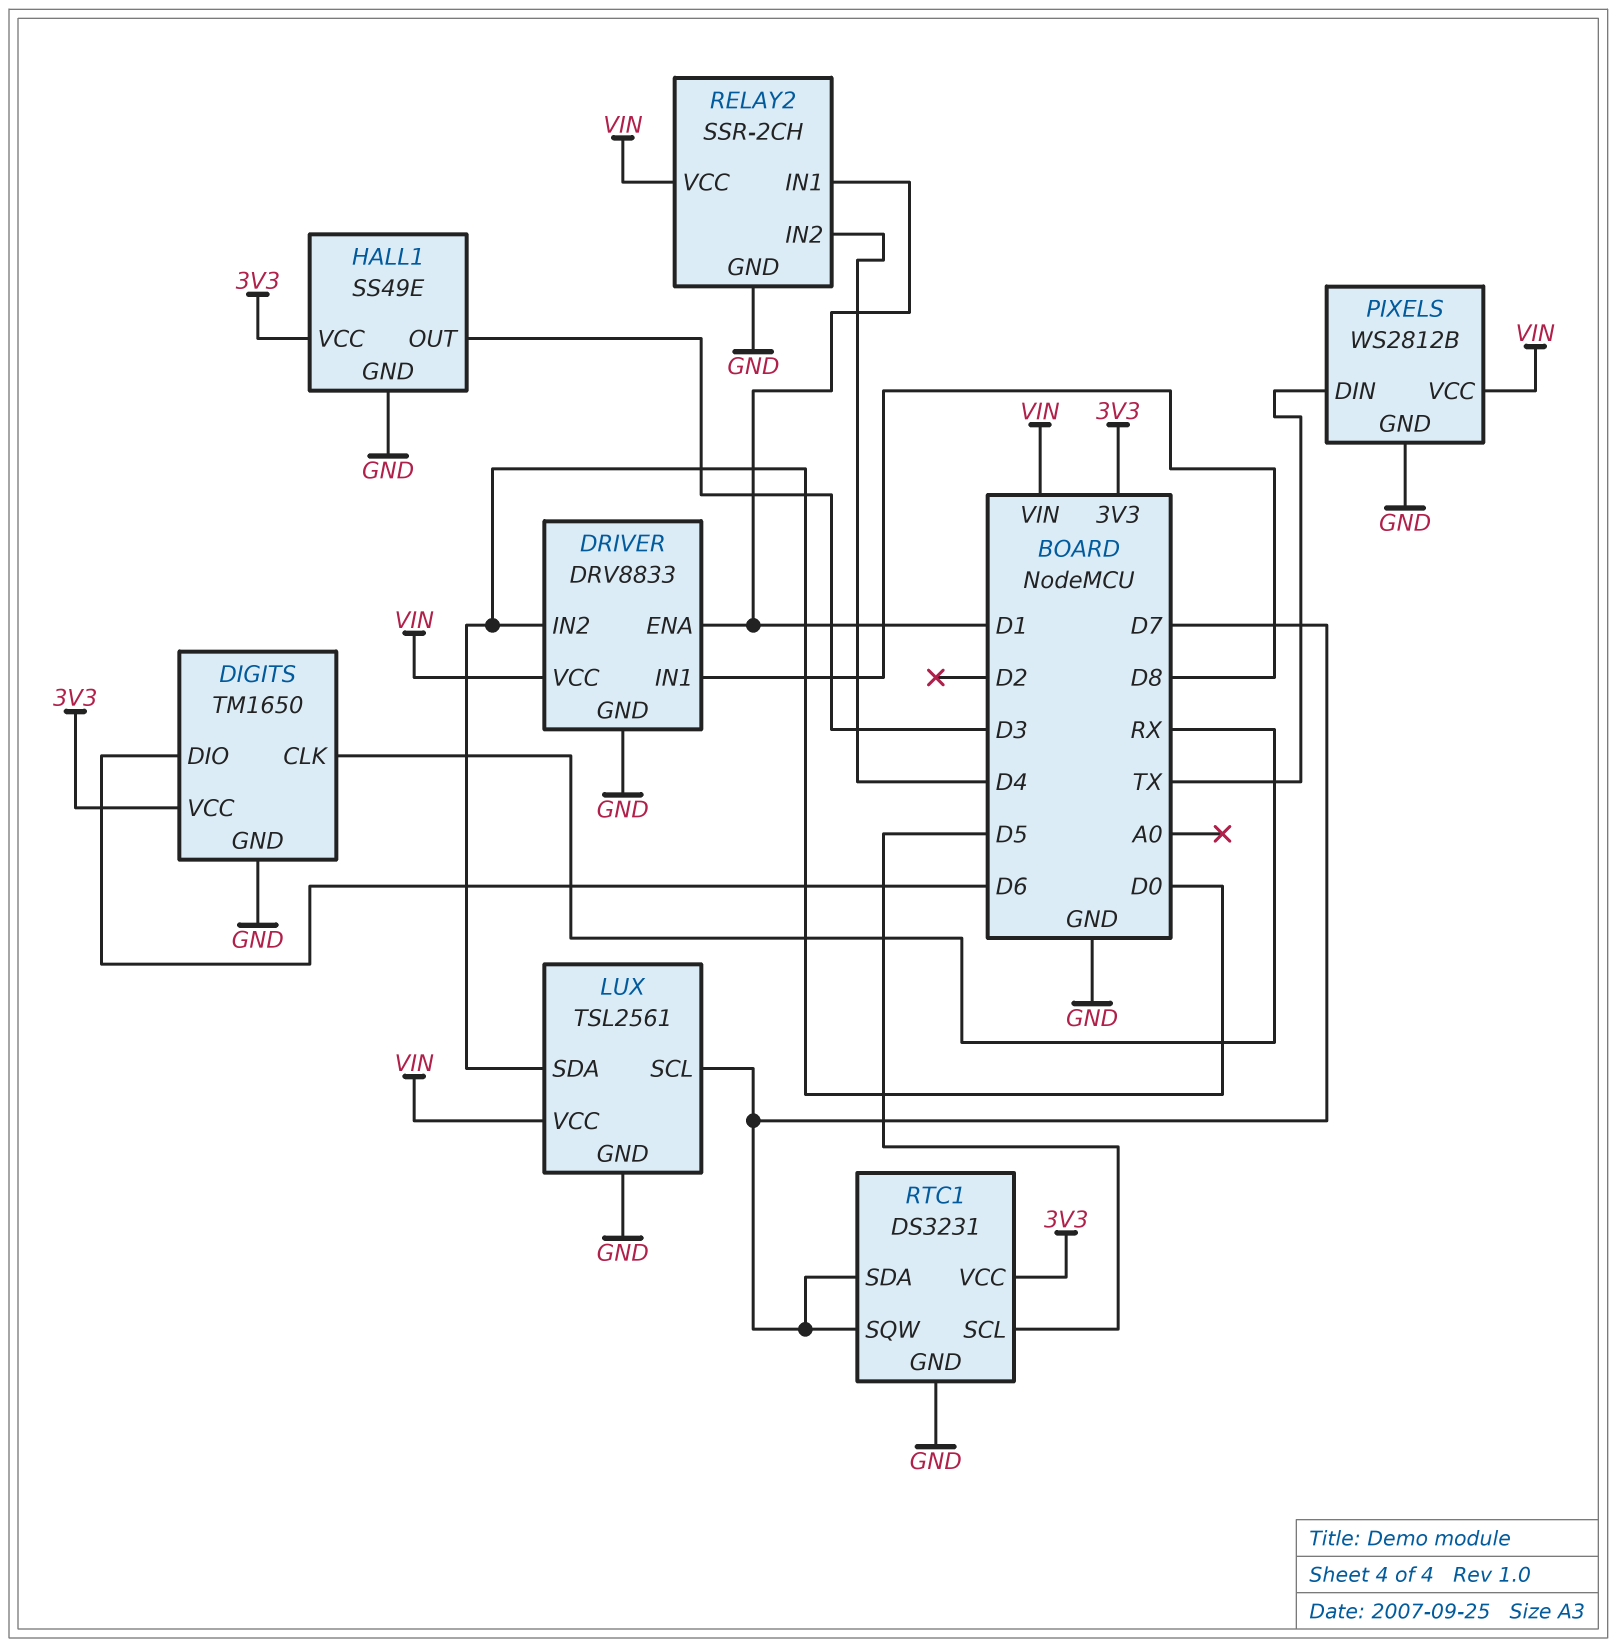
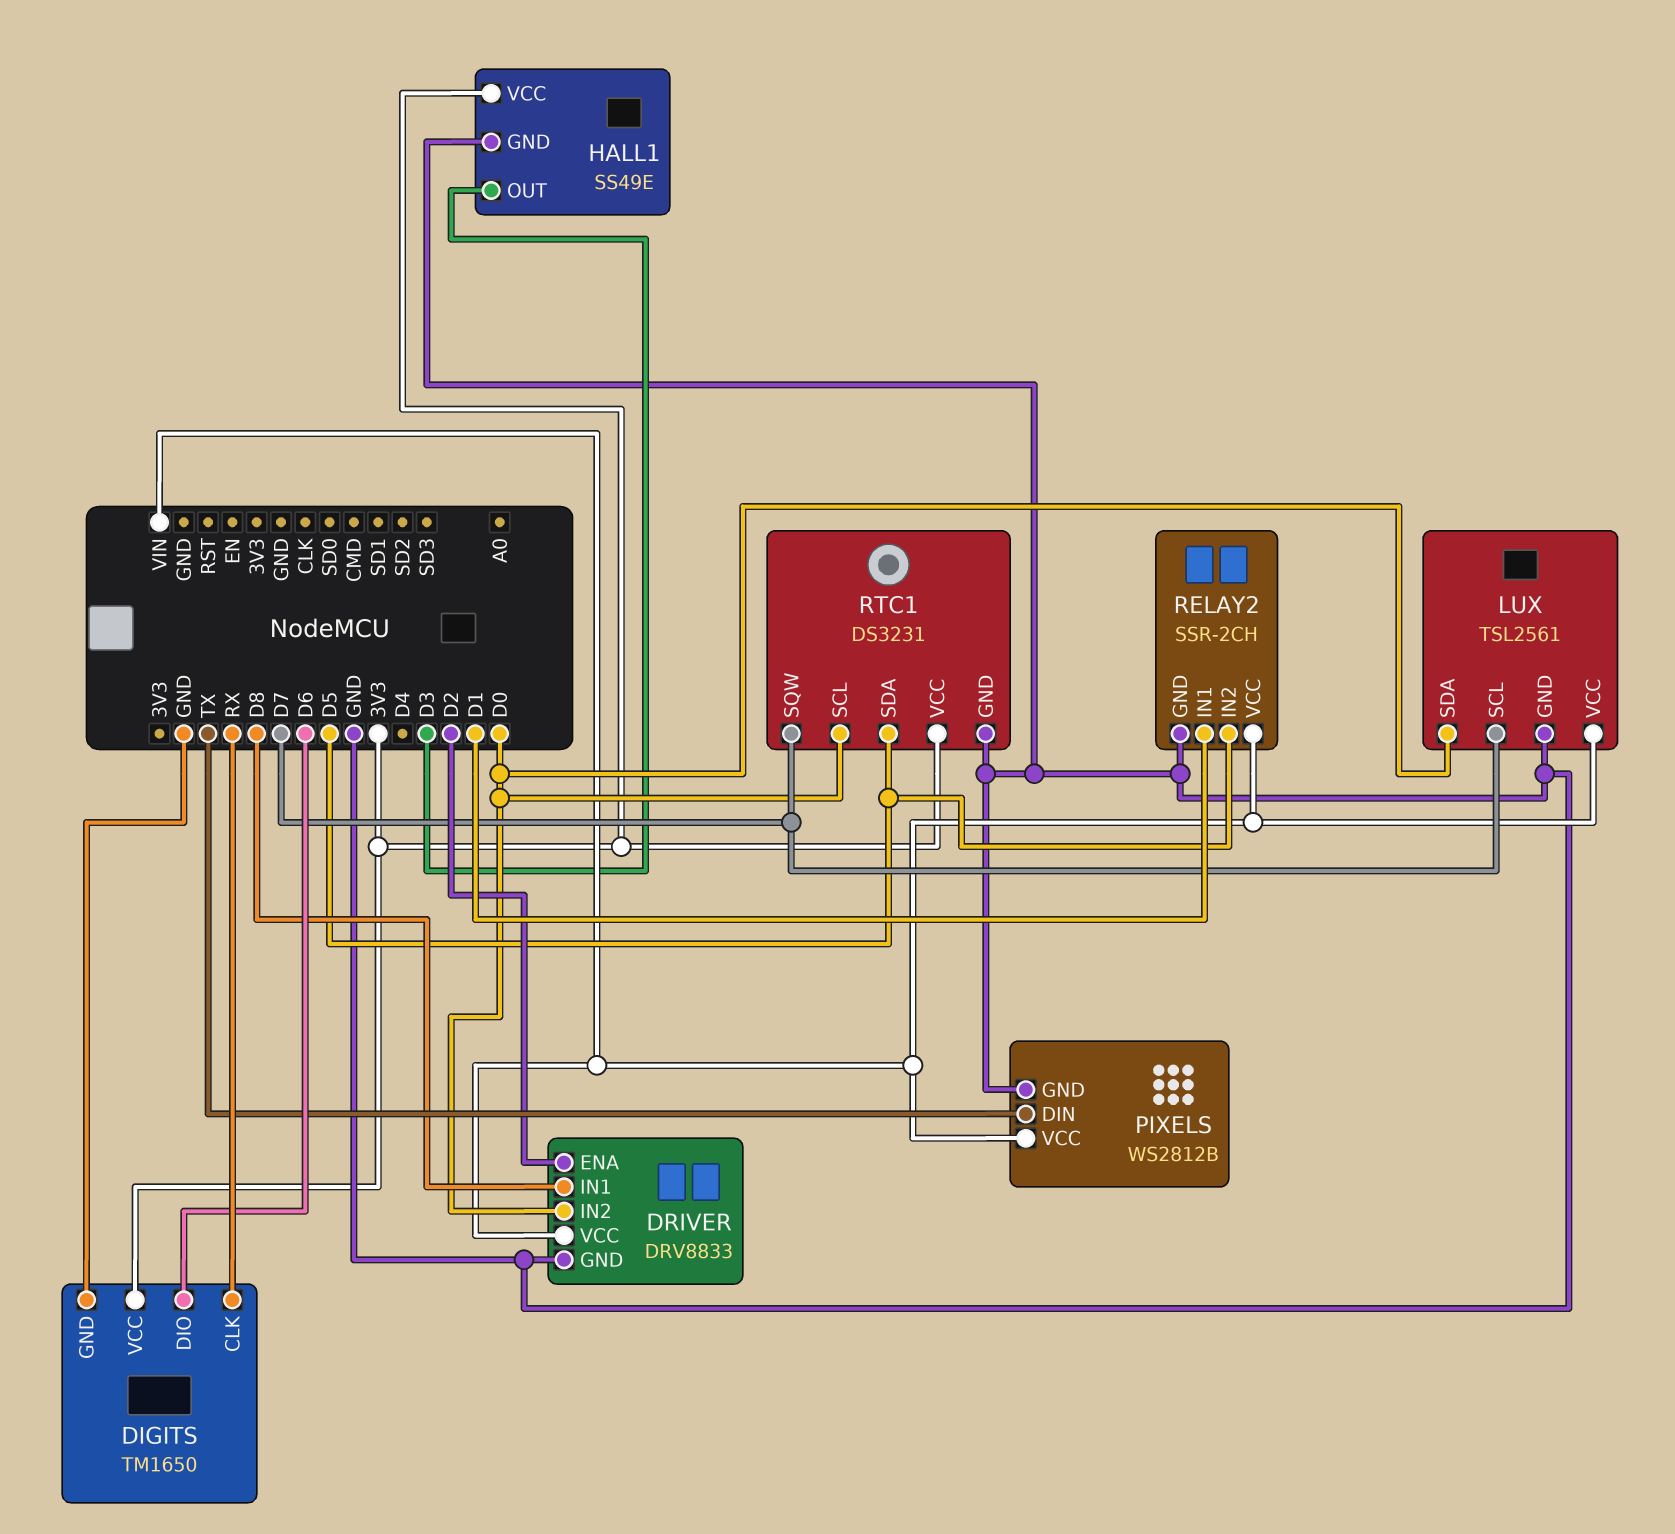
DRIVER pin ENA: D1 -> D2
RELAY2 pin IN2: D4 -> D5
RTC1 pin SCL: D5 -> D0
RTC1 pin SDA: D7 -> D5

